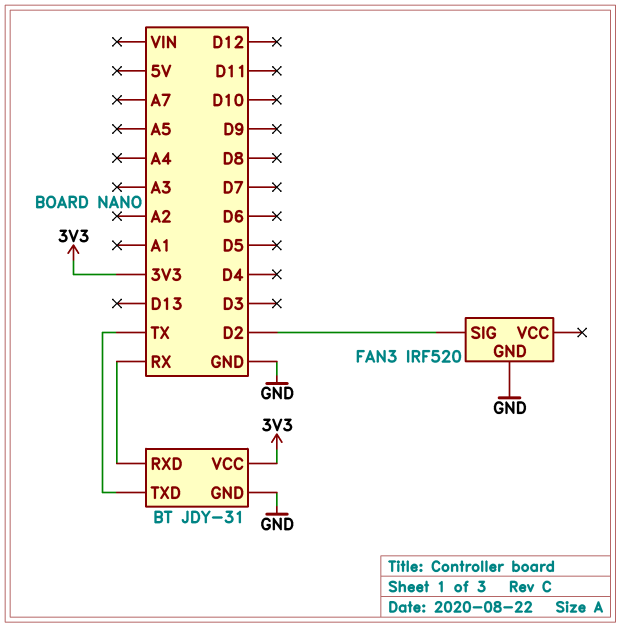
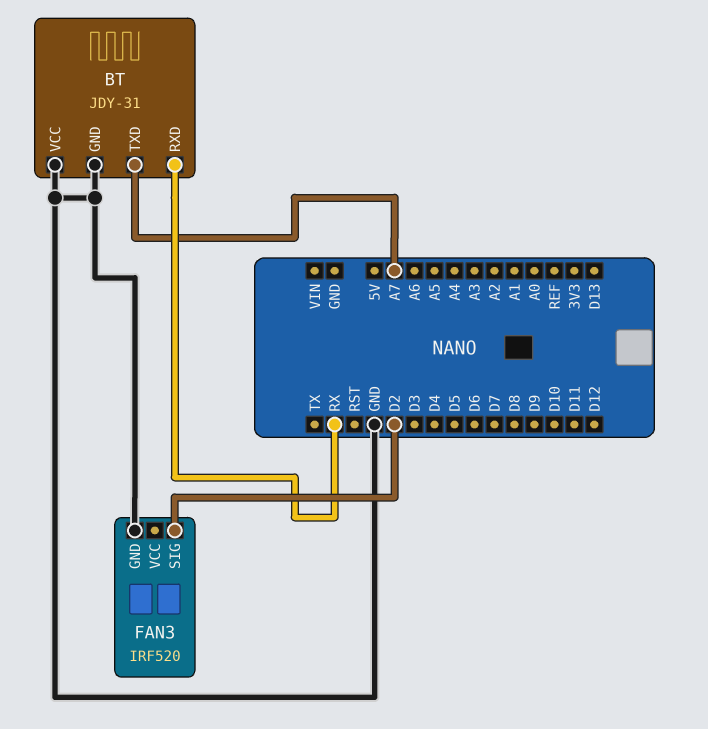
BT pin TXD: TX -> A7
BT pin VCC: 3V3 -> GND

